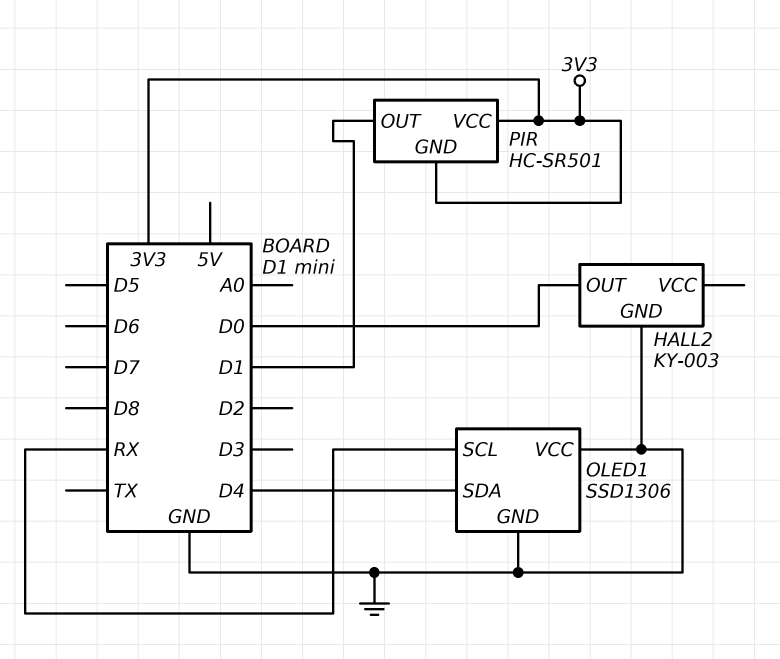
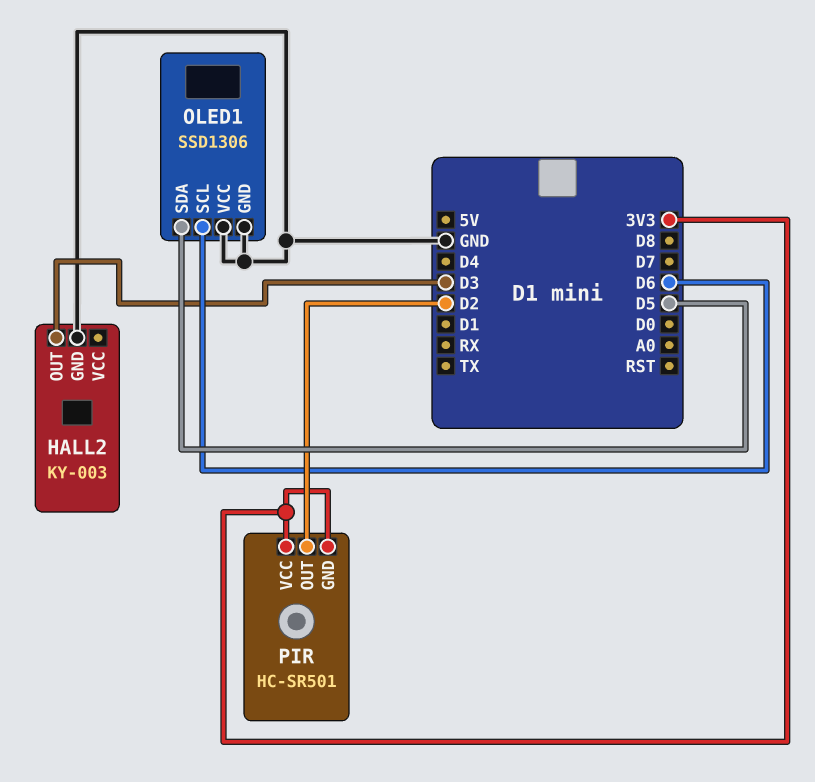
HALL2 pin OUT: D0 -> D3
OLED1 pin SCL: RX -> D6
OLED1 pin SDA: D4 -> D5
PIR pin OUT: D1 -> D2

